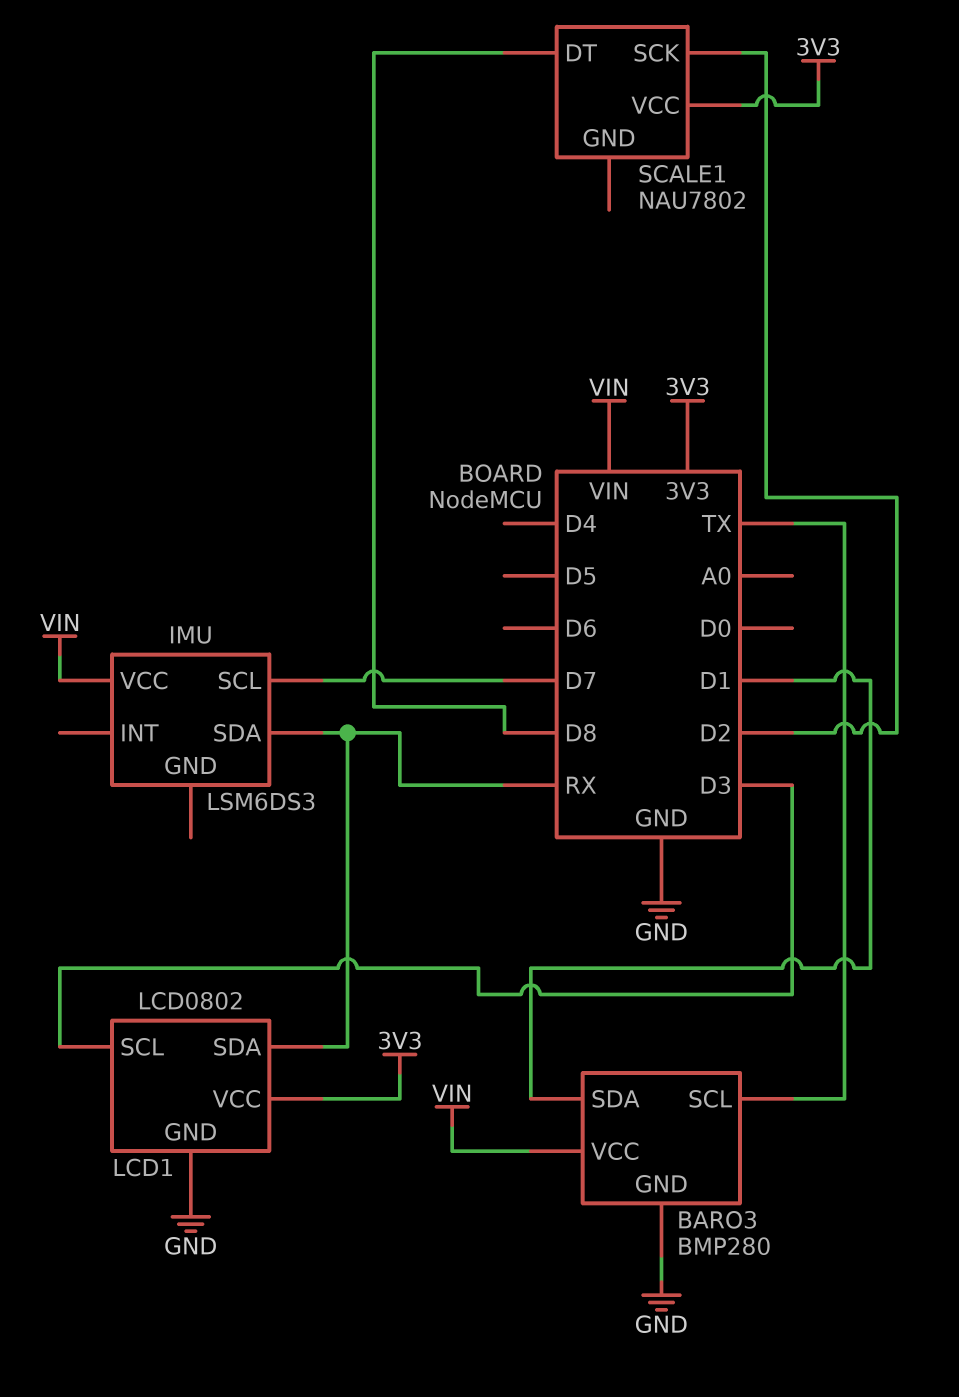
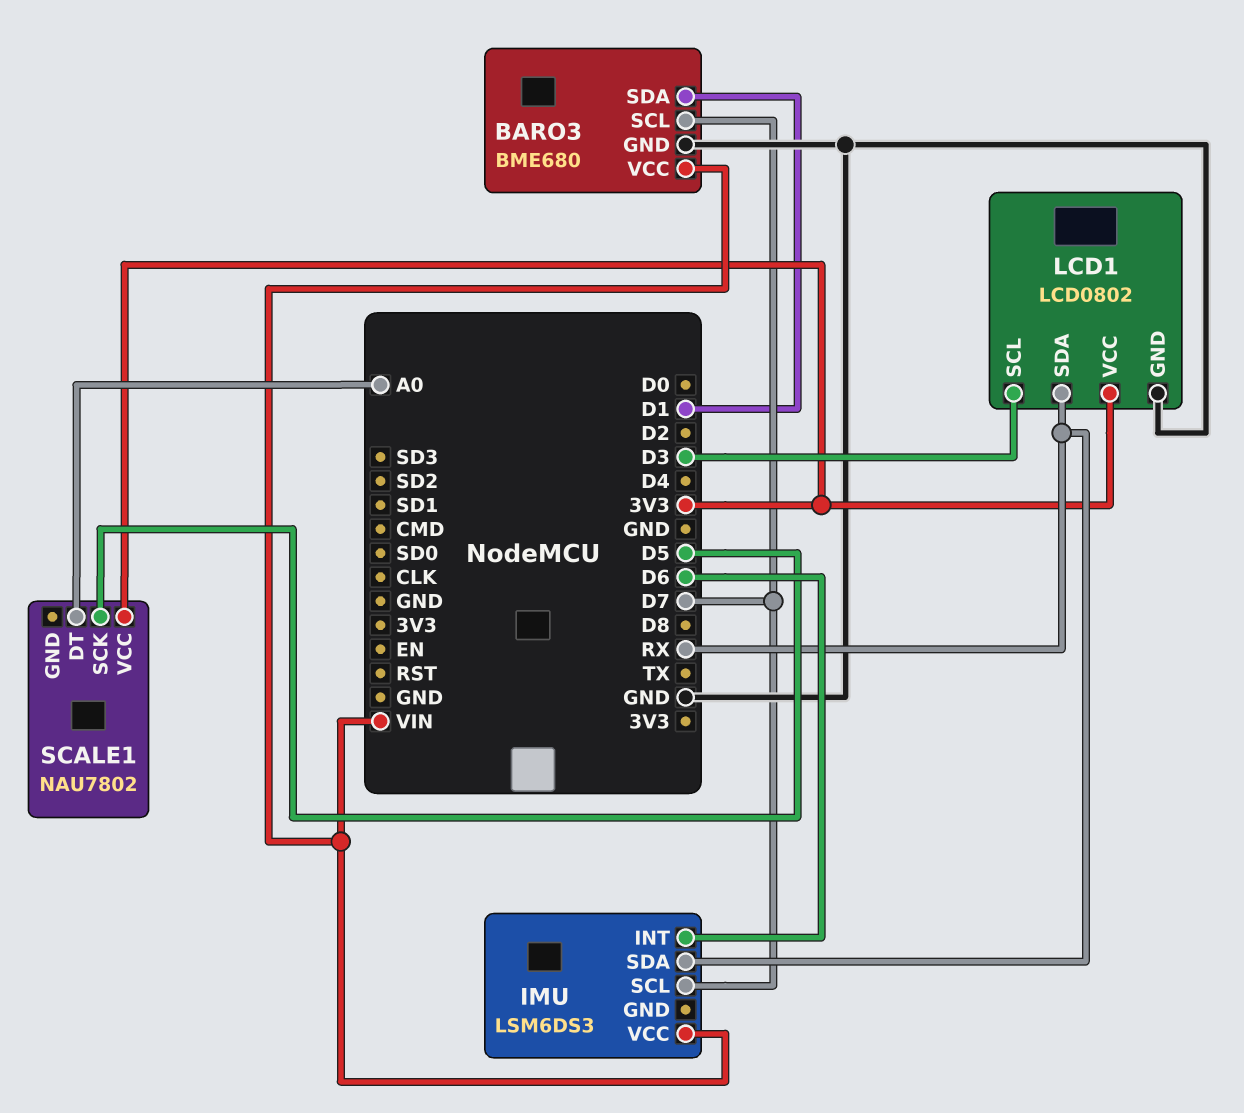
BARO3: BMP280 -> BME680
BARO3 pin SCL: TX -> D7
IMU pin INT: none -> D6
SCALE1 pin DT: D8 -> A0
SCALE1 pin SCK: D2 -> D5

